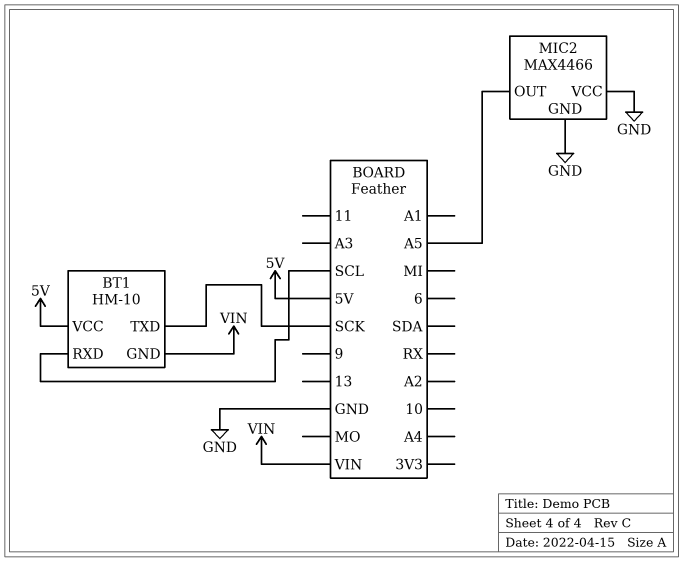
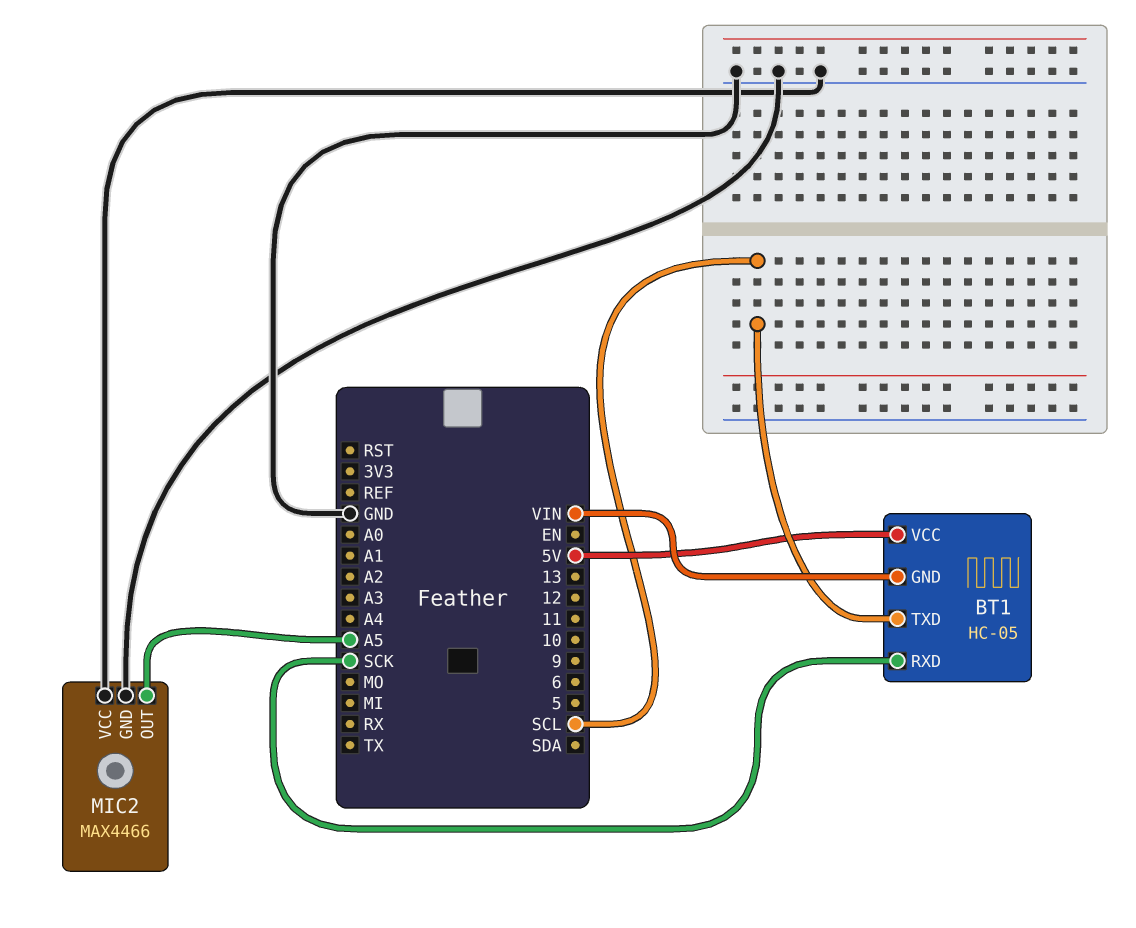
BT1: HM-10 -> HC-05
BT1 pin RXD: SCL -> SCK
BT1 pin TXD: SCK -> SCL

